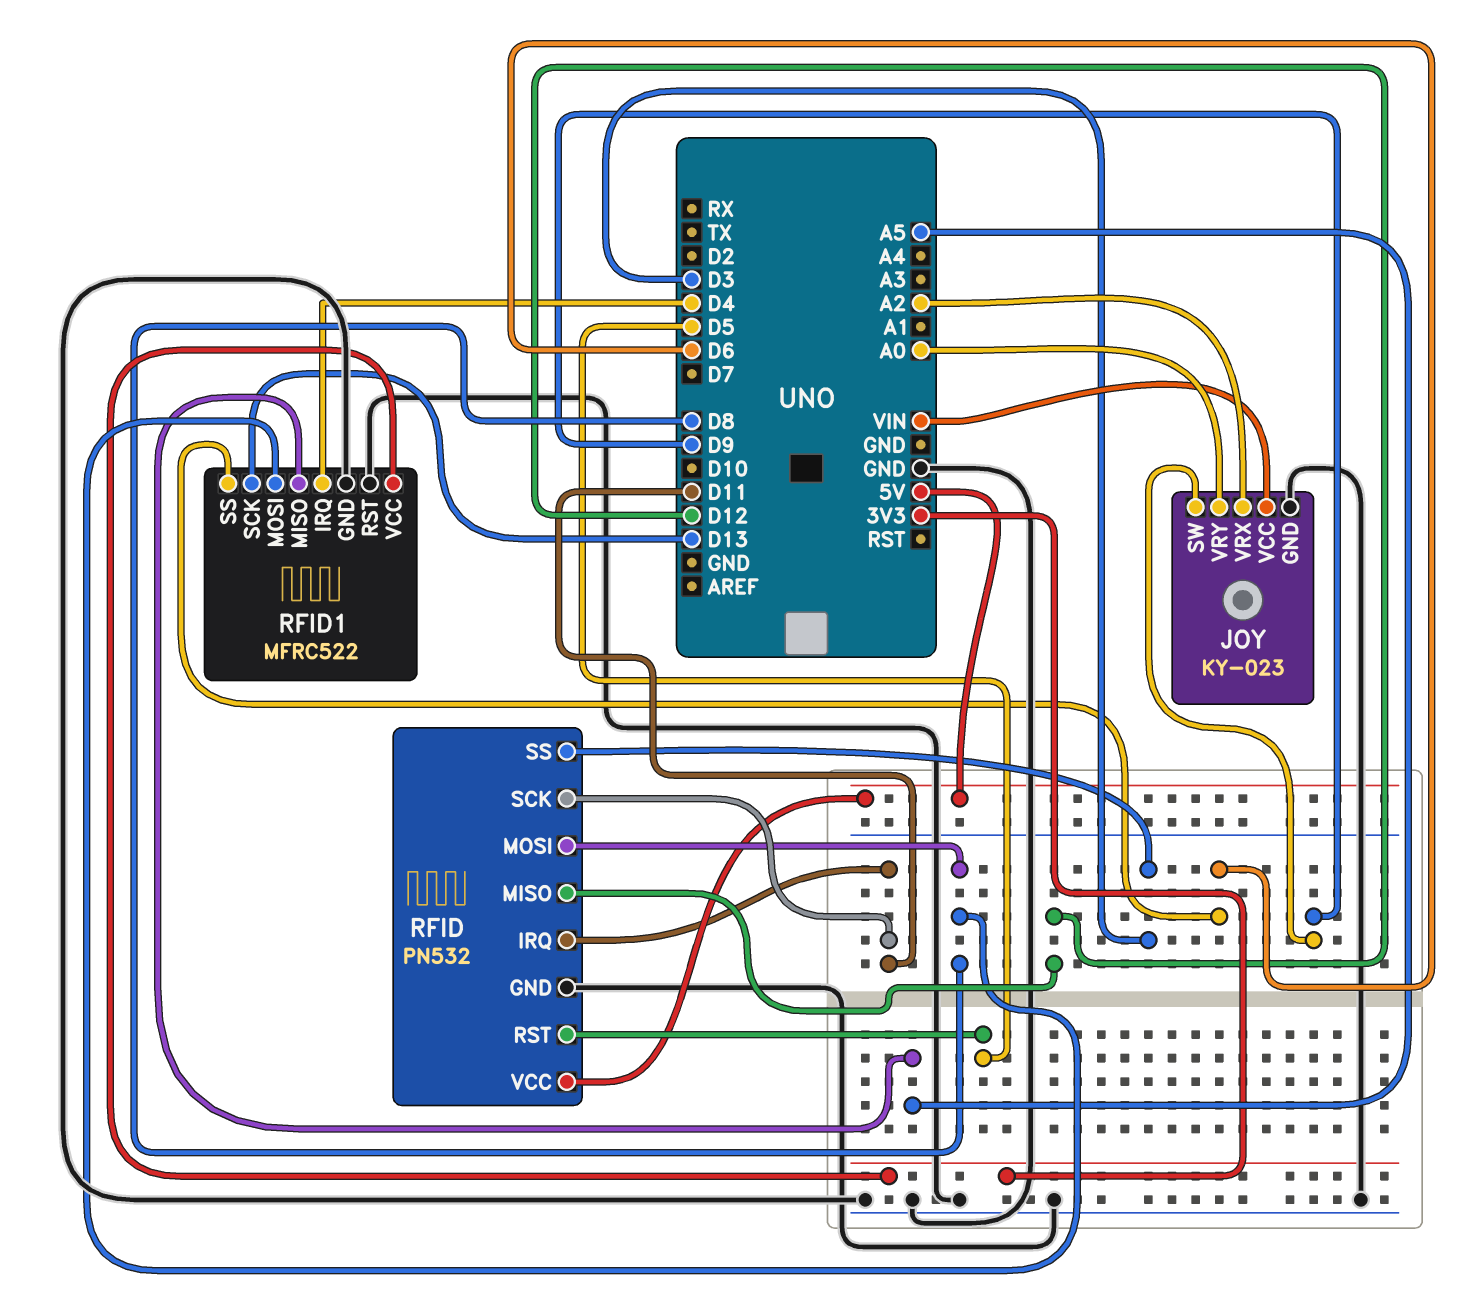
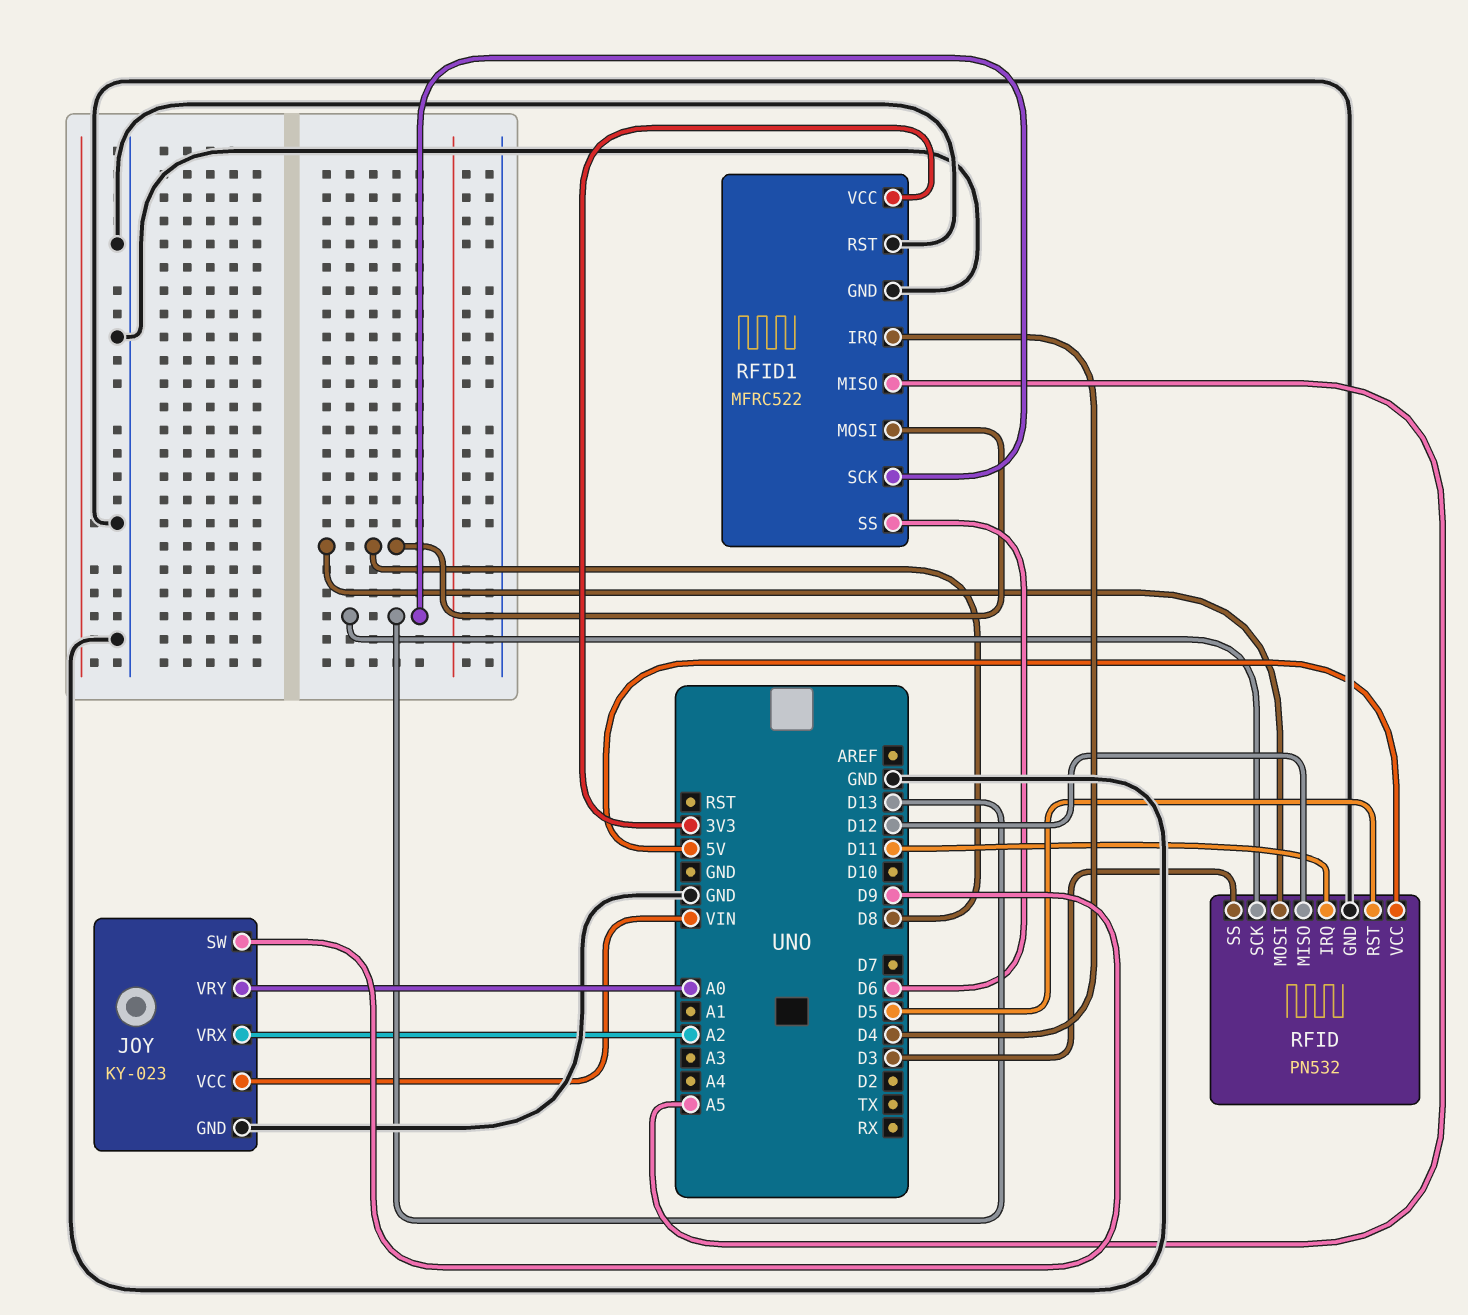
RFID pin SCK: D11 -> D13

